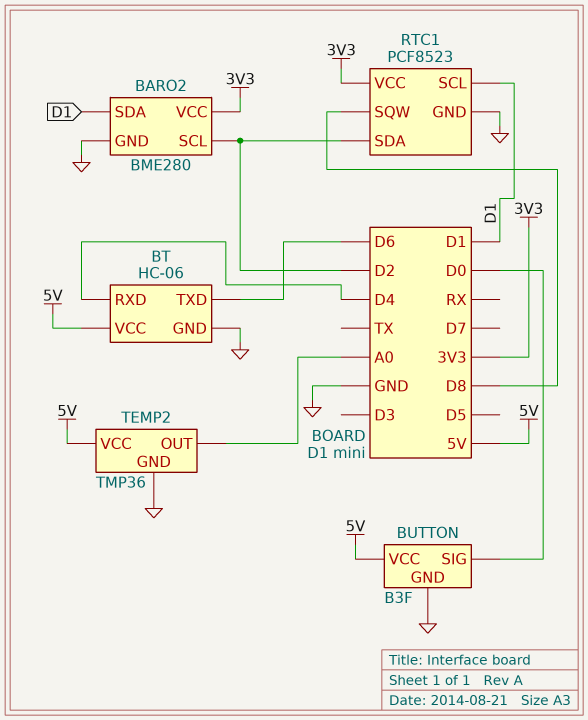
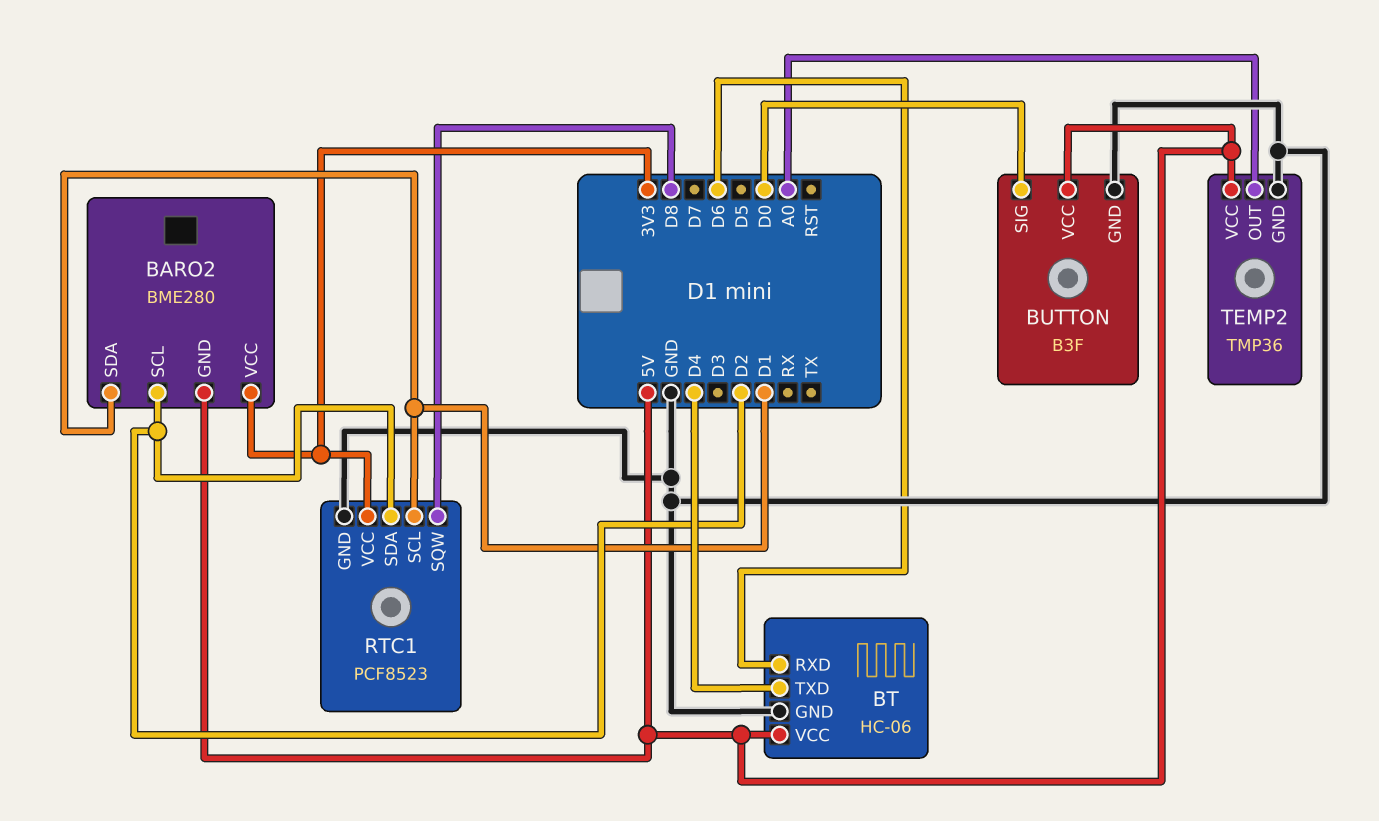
BARO2 pin GND: GND -> 5V
BT pin RXD: D4 -> D6
BT pin TXD: D6 -> D4

